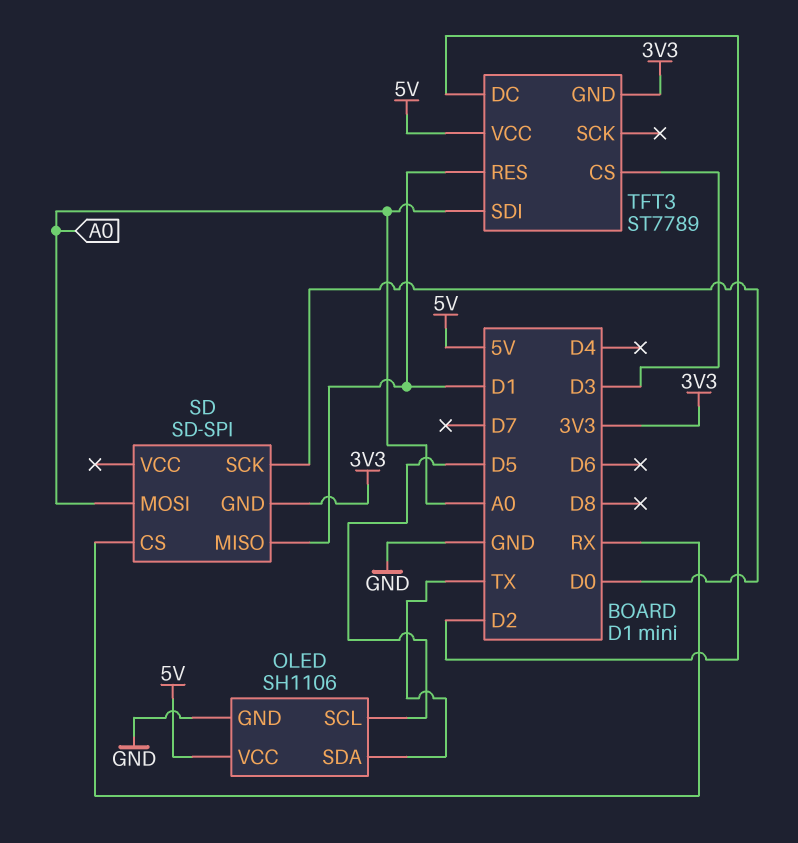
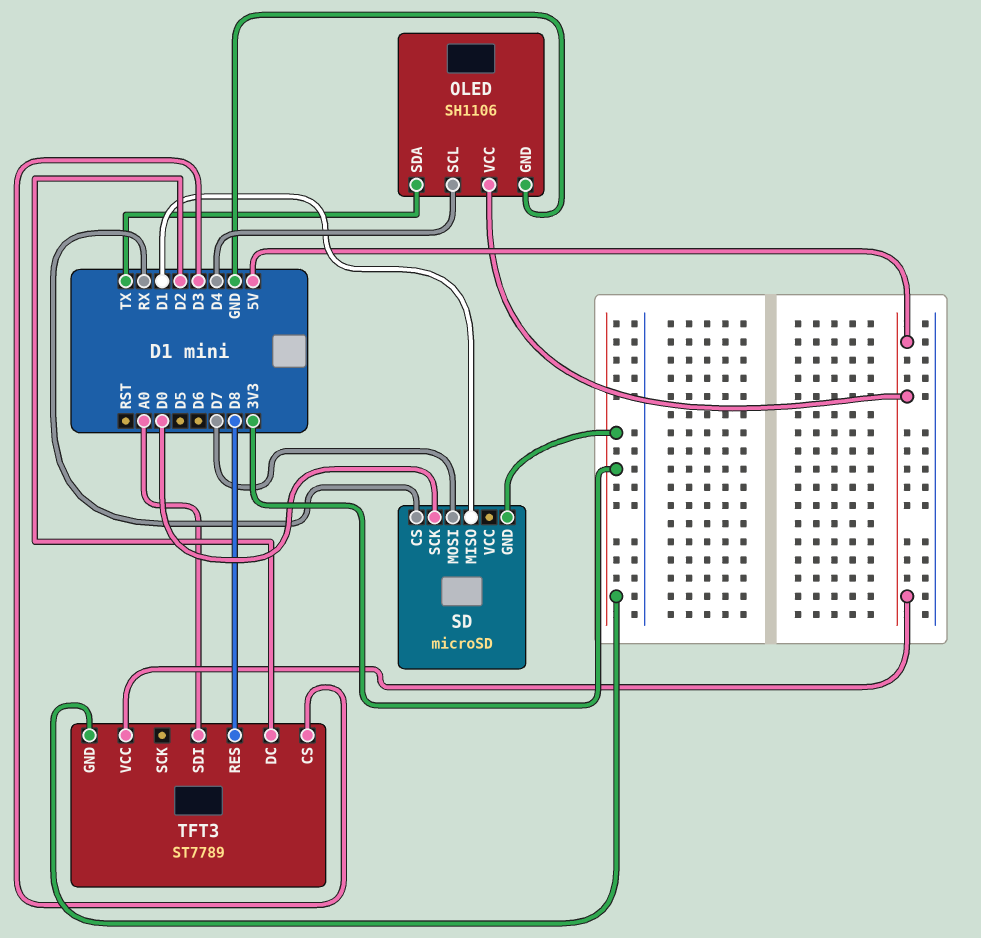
OLED pin SCL: D5 -> D4
SD: SD-SPI -> microSD
SD pin MOSI: A0 -> D7
TFT3 pin RES: D1 -> D8

